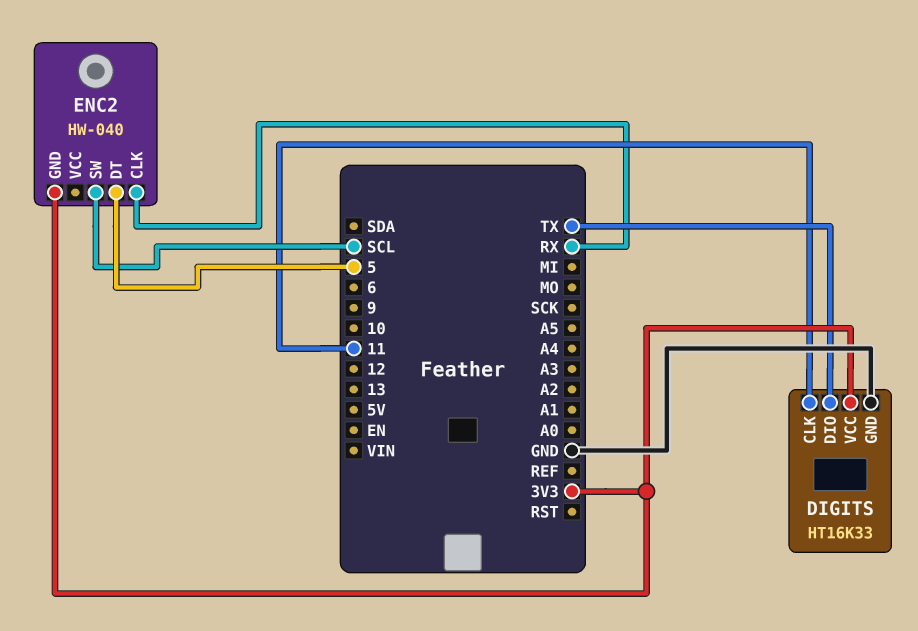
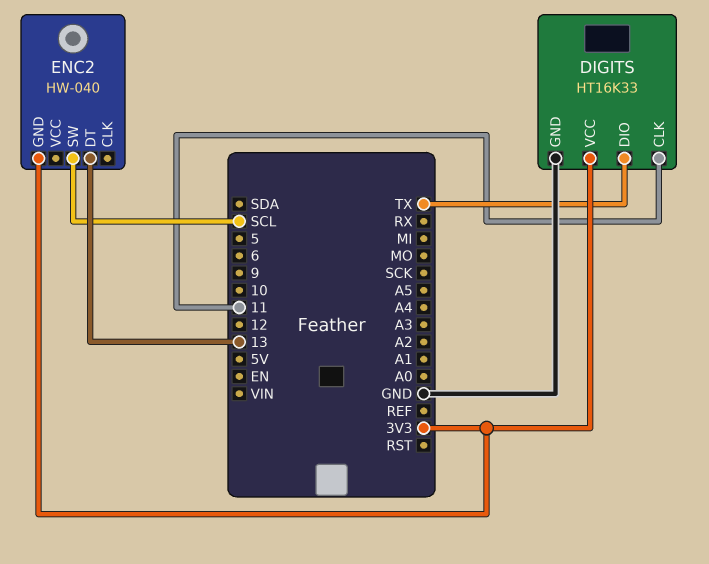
ENC2 pin CLK: RX -> none
ENC2 pin DT: 5 -> 13

